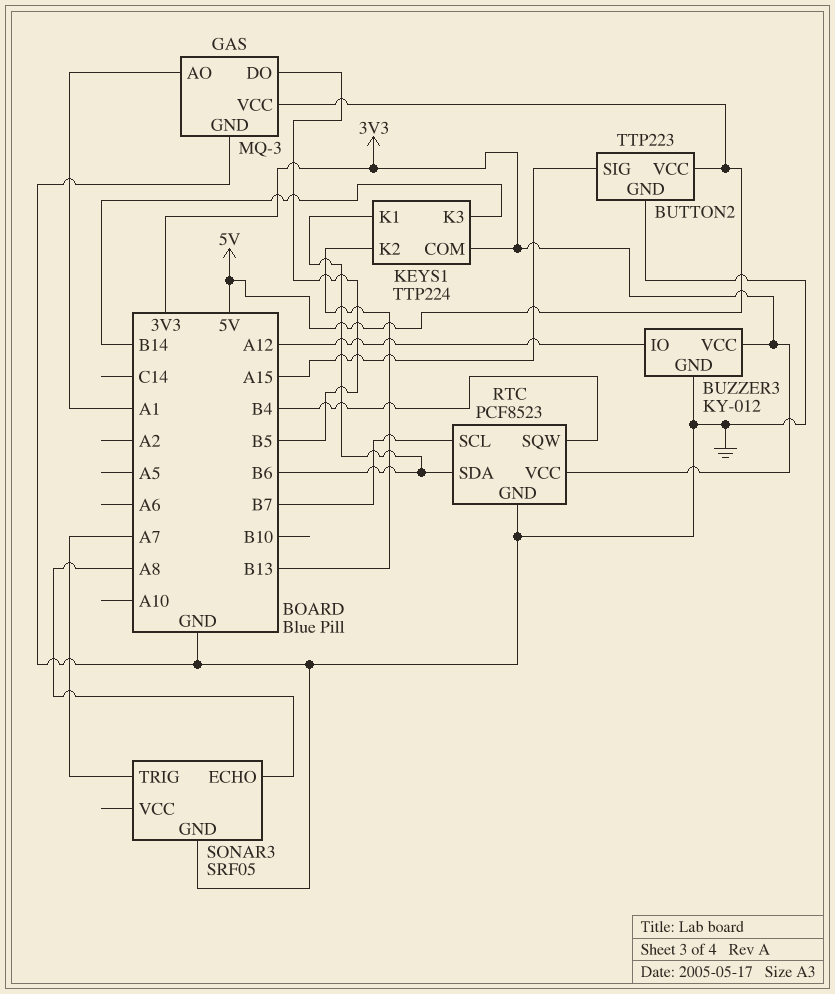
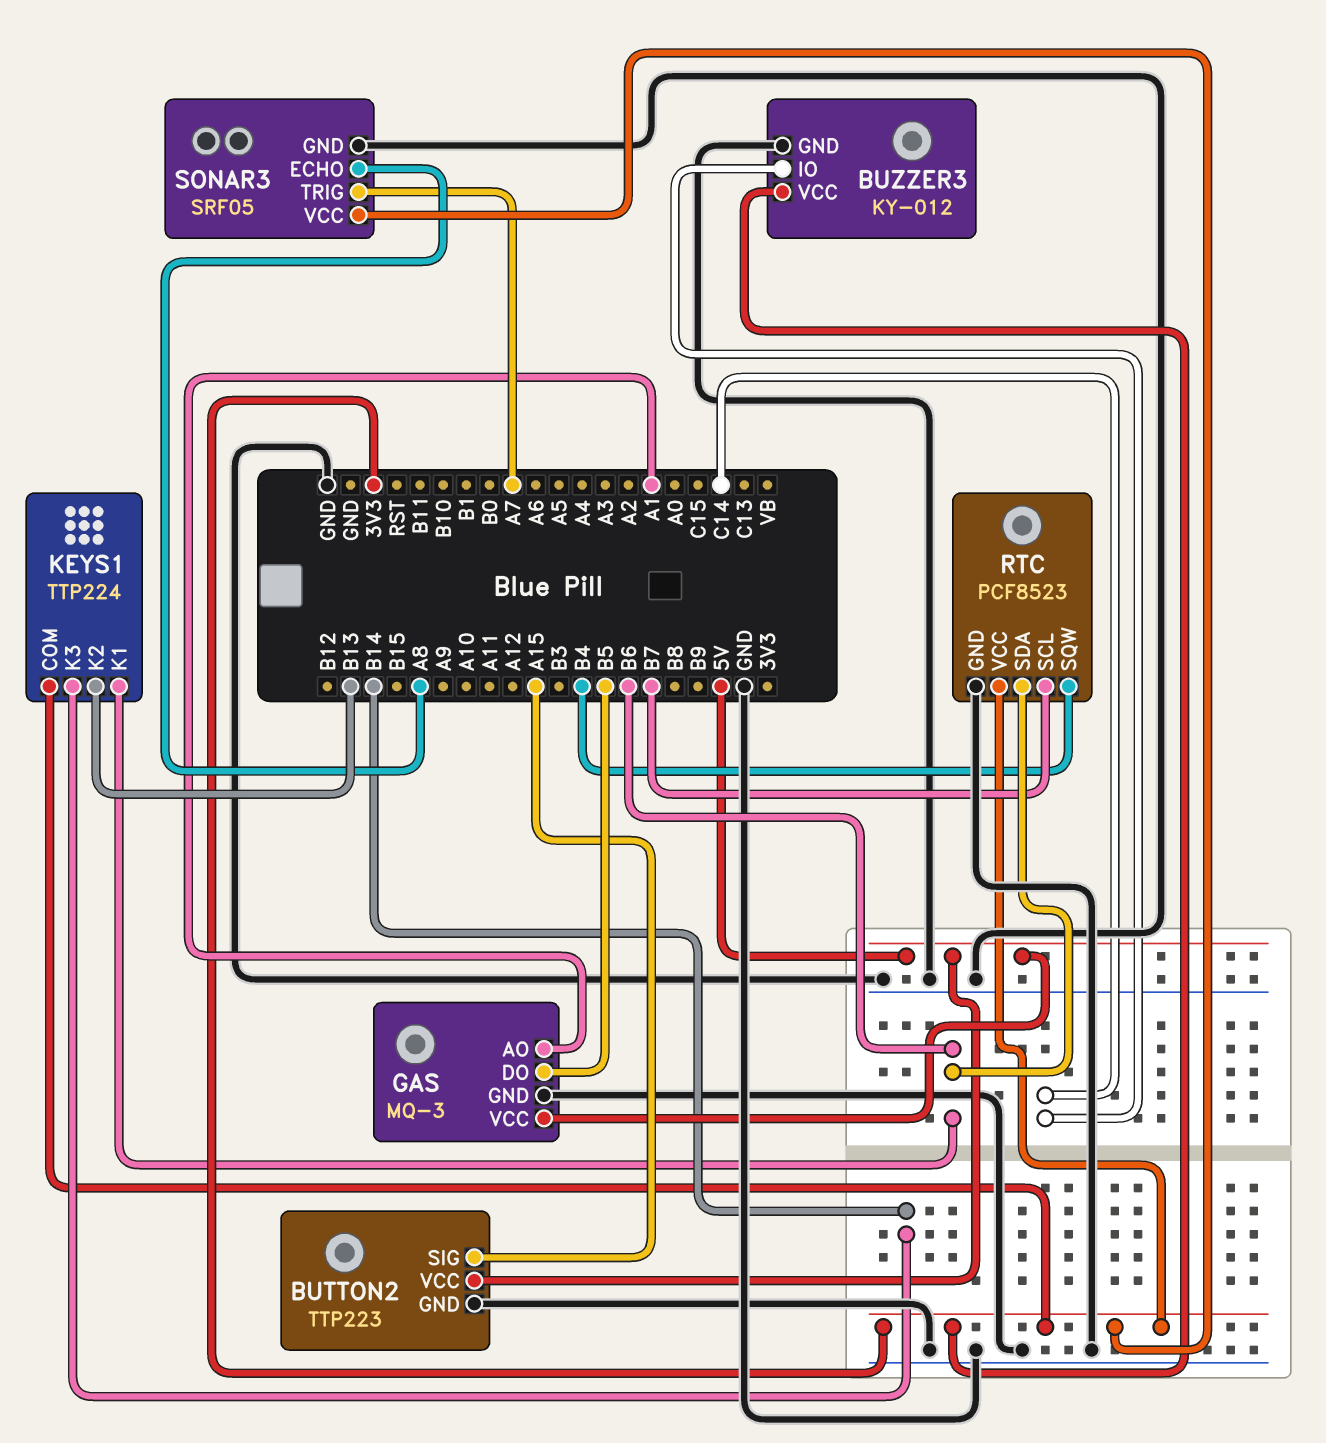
BUZZER3 pin IO: A12 -> C14
SONAR3 pin VCC: none -> 3V3

